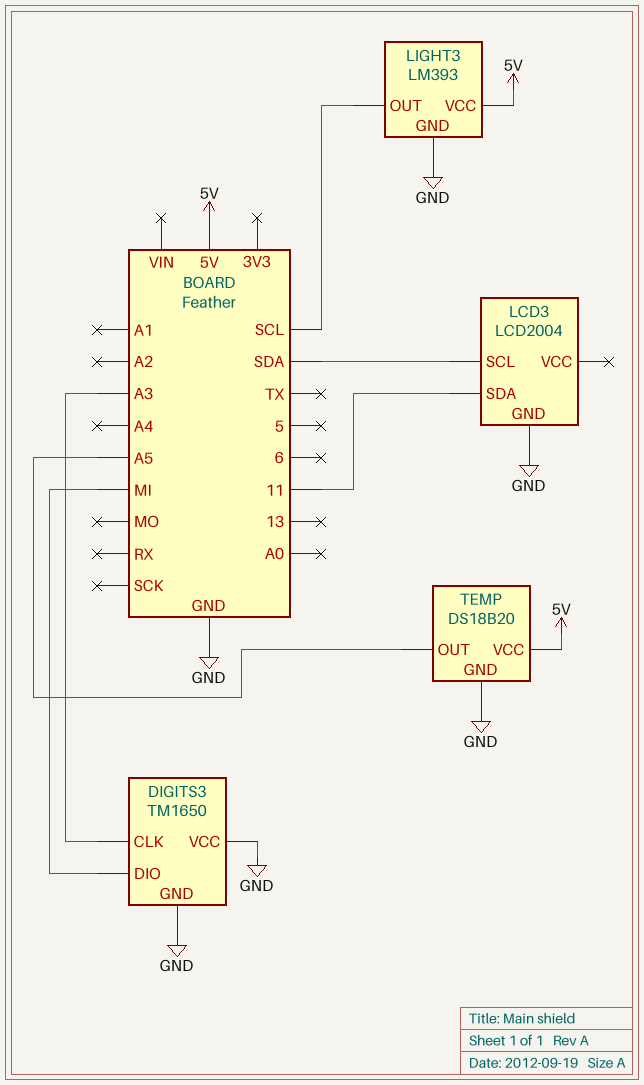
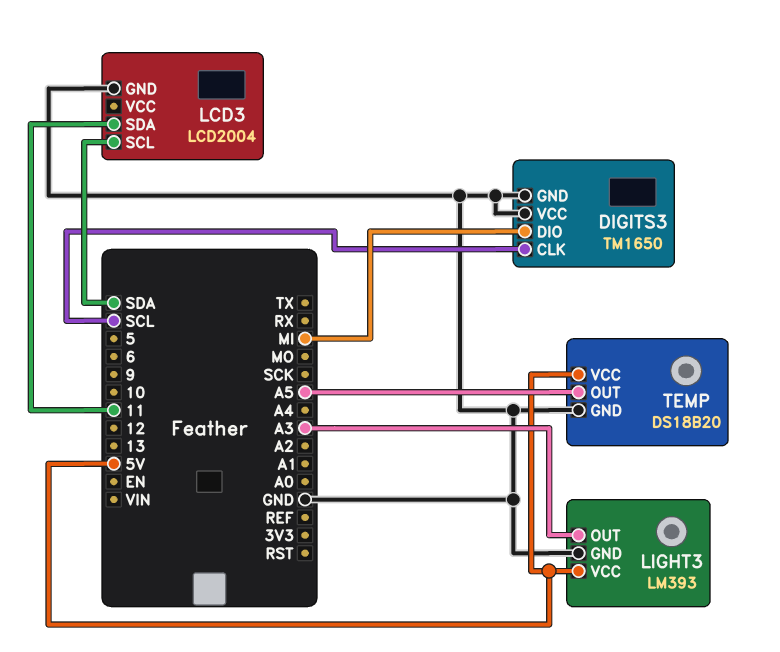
DIGITS3 pin CLK: A3 -> SCL
LIGHT3 pin OUT: SCL -> A3

